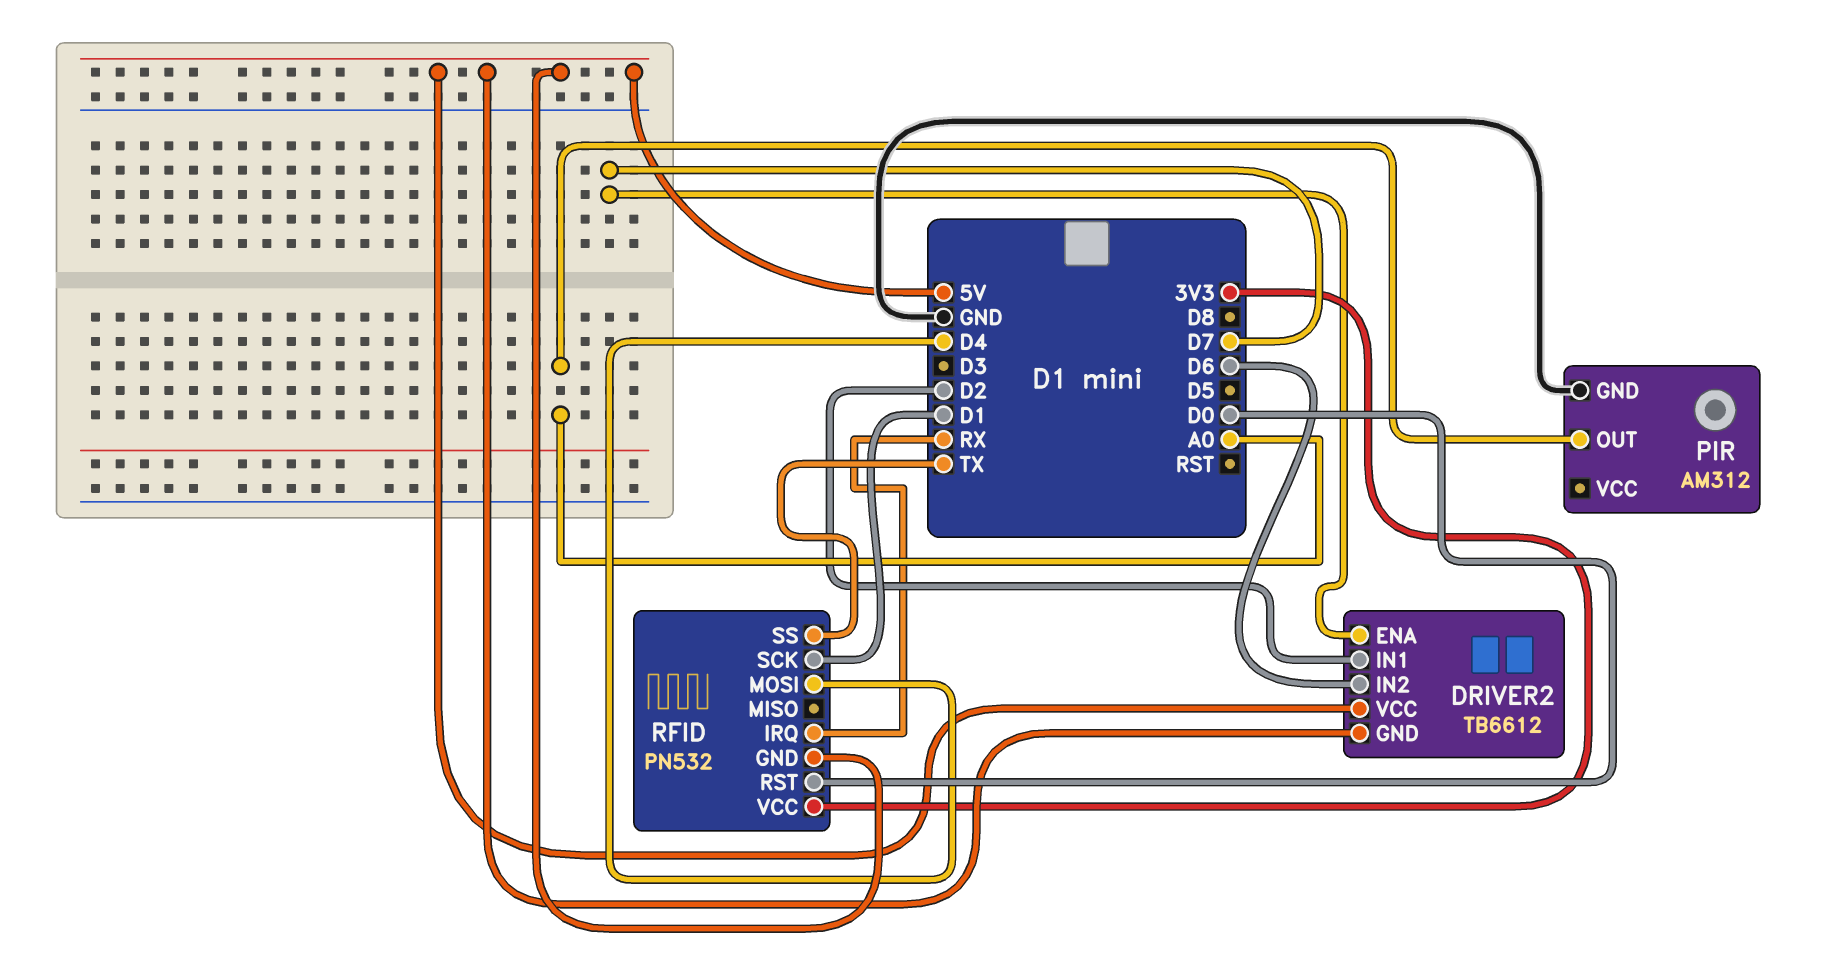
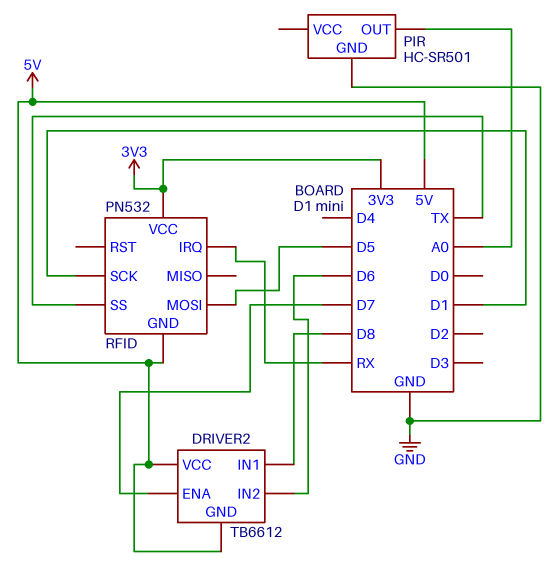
DRIVER2 pin IN1: D2 -> D8
PIR: AM312 -> HC-SR501
RFID pin MOSI: D4 -> D5
RFID pin RST: D0 -> none

